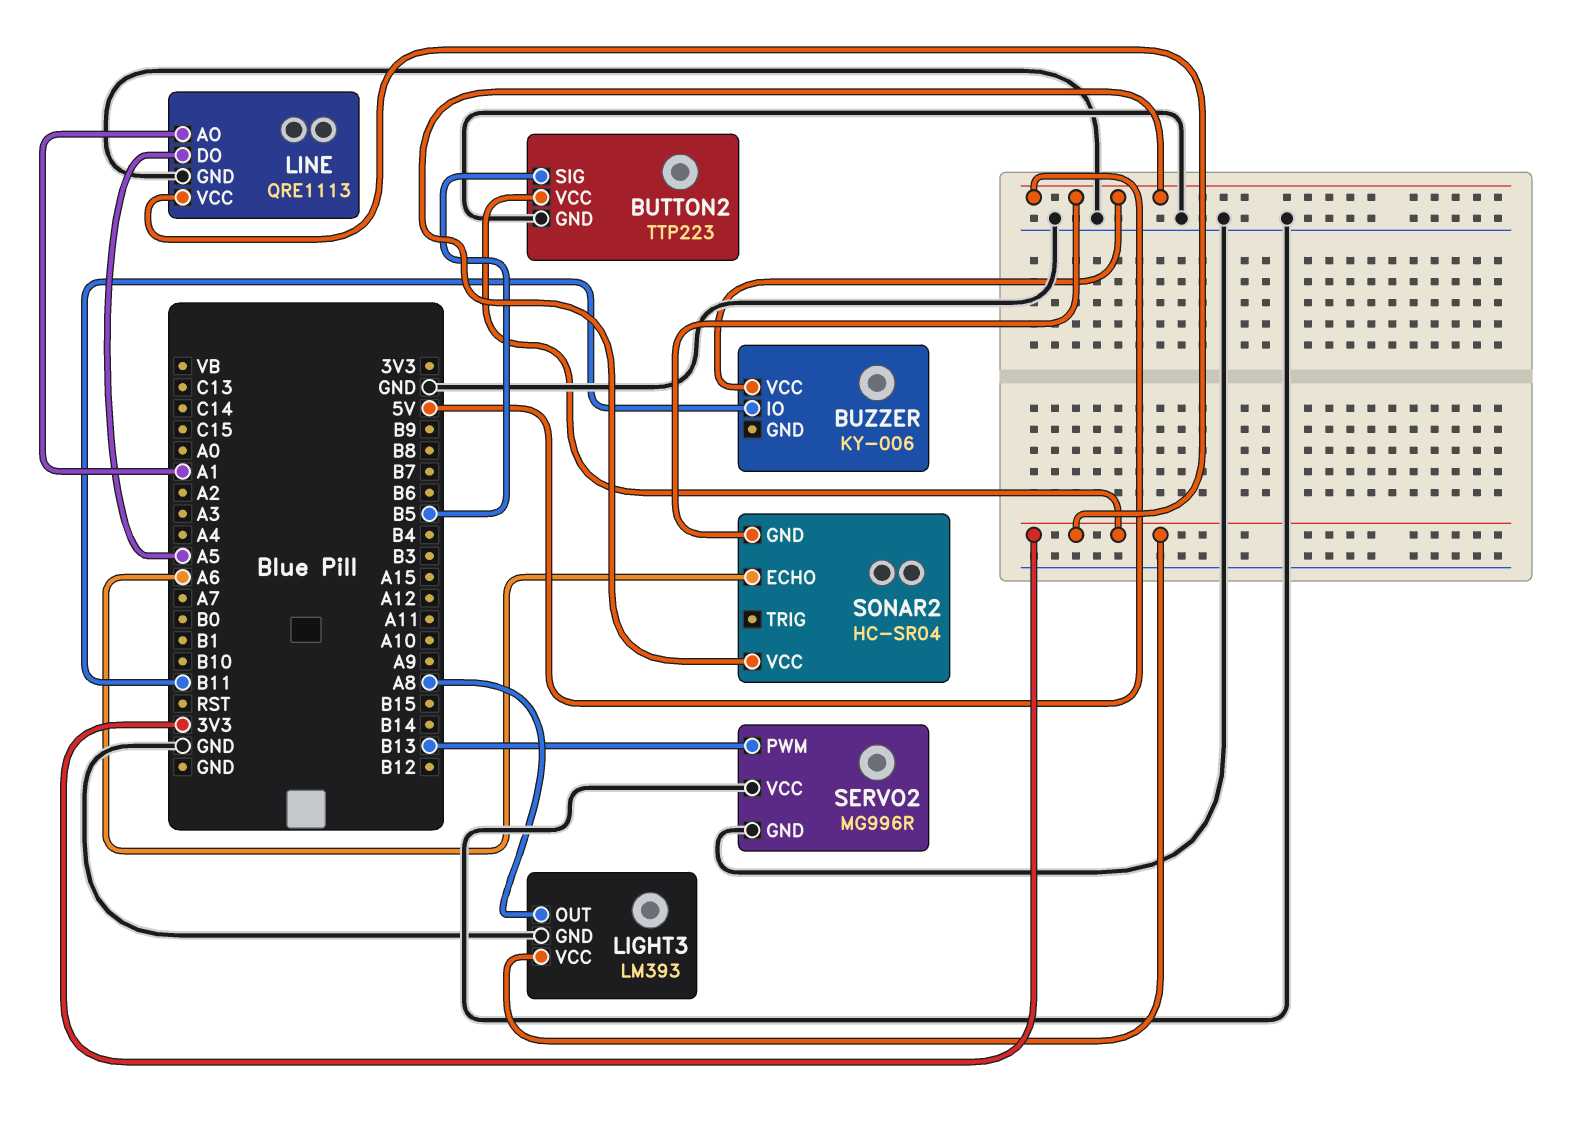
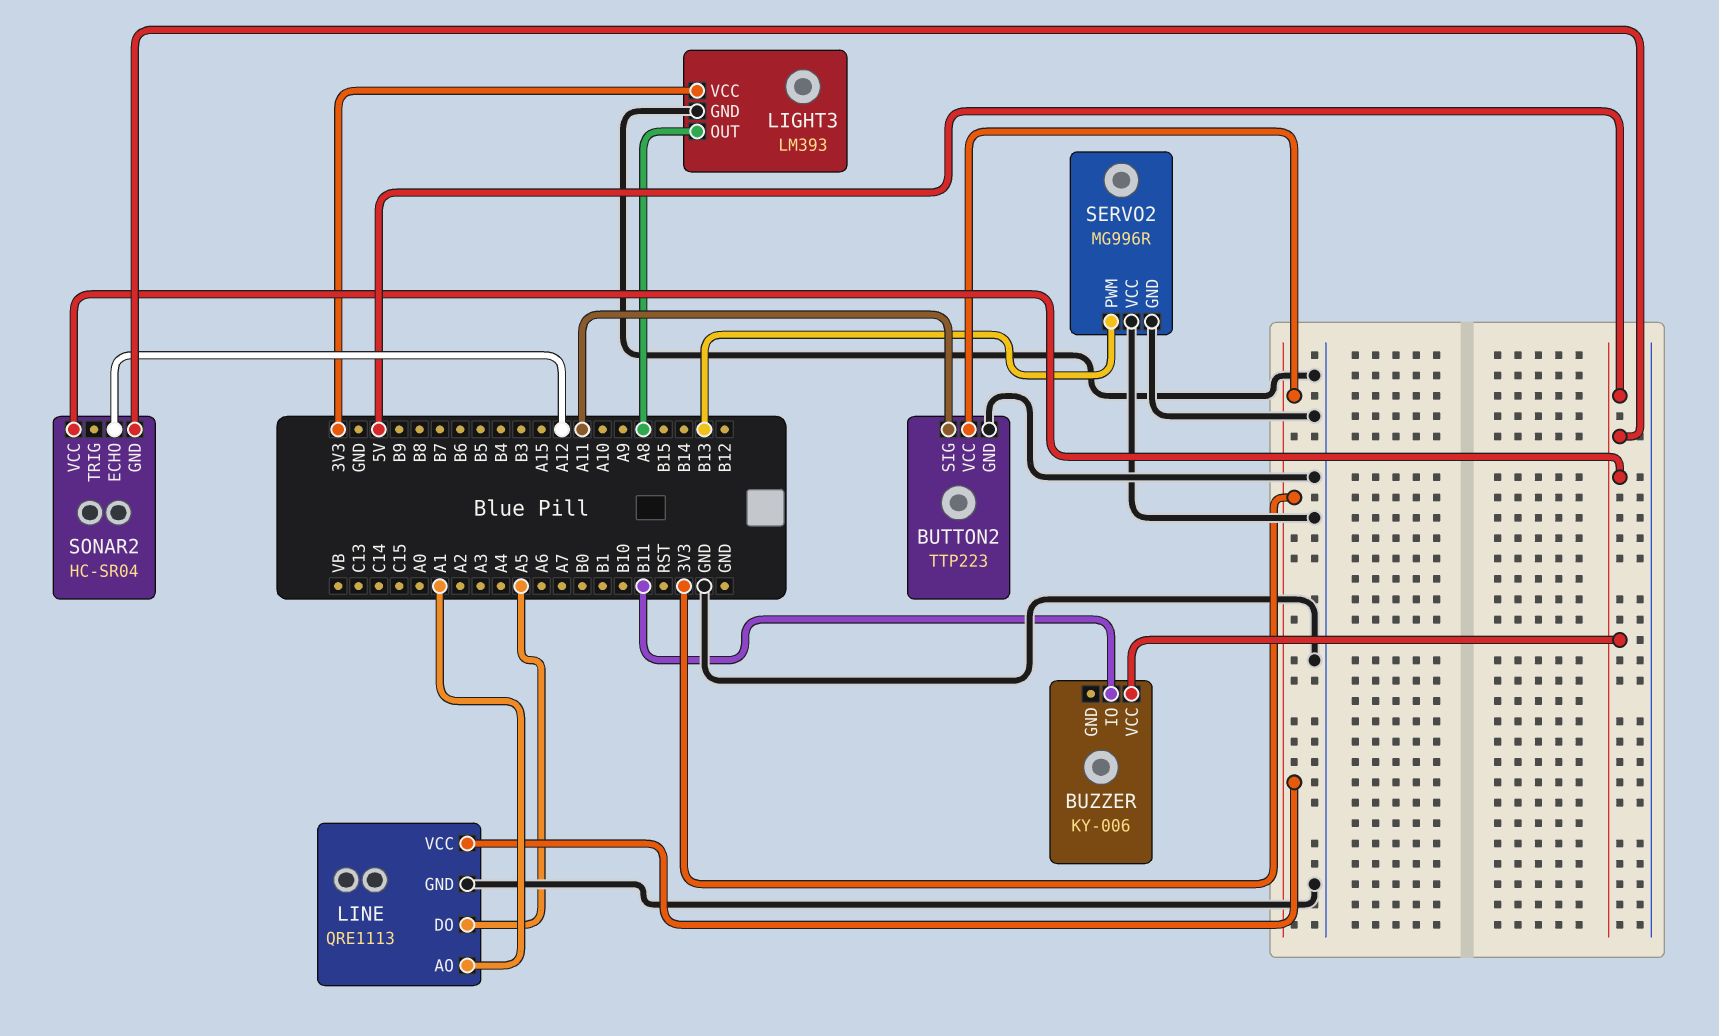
BUTTON2 pin SIG: B5 -> A11
SONAR2 pin ECHO: A6 -> A12

